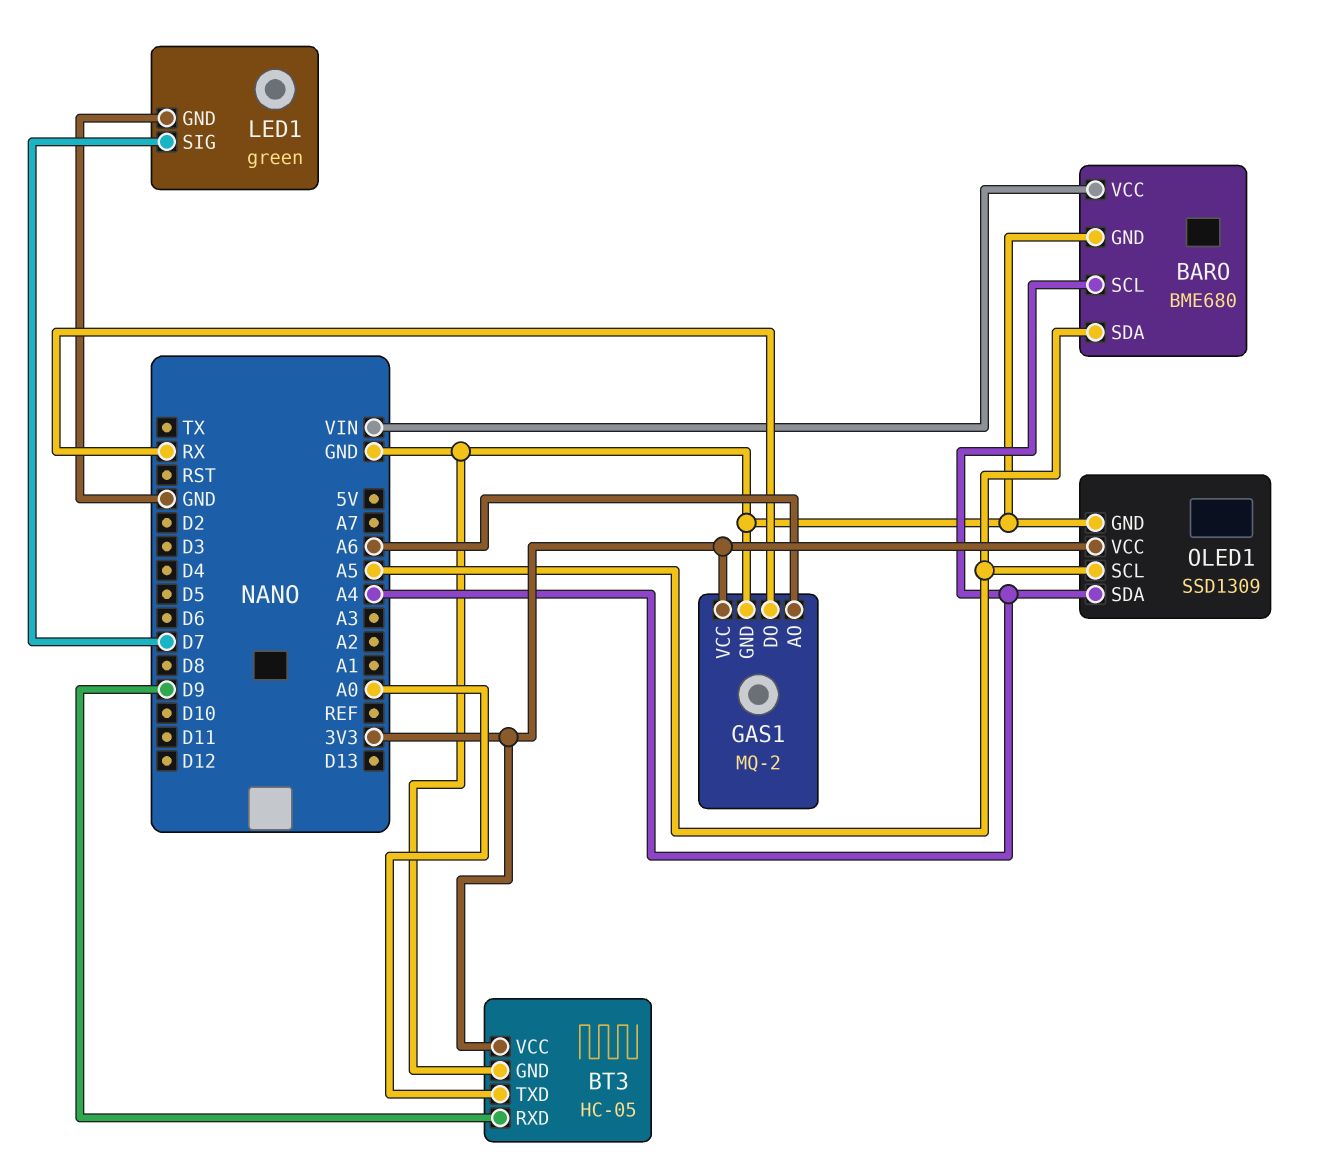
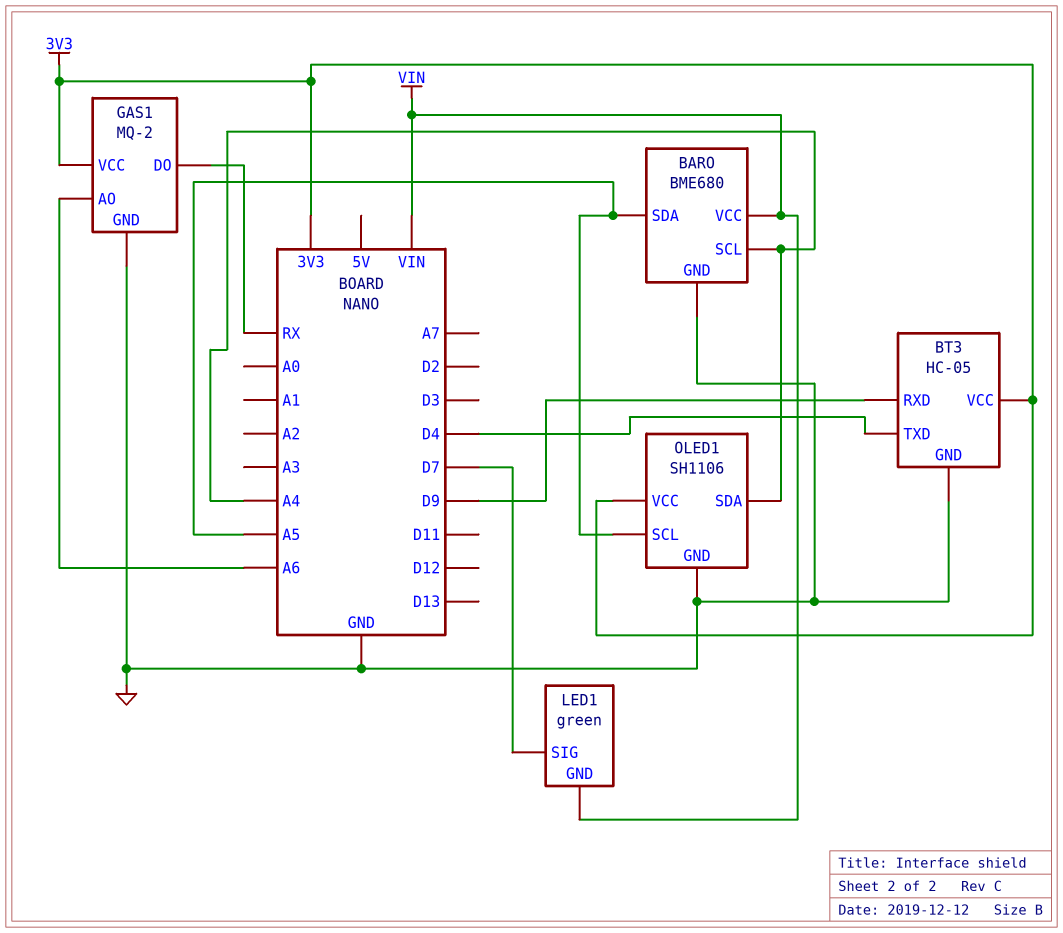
BT3 pin TXD: A0 -> D4
LED1 pin GND: GND -> VIN
OLED1: SSD1309 -> SH1106

